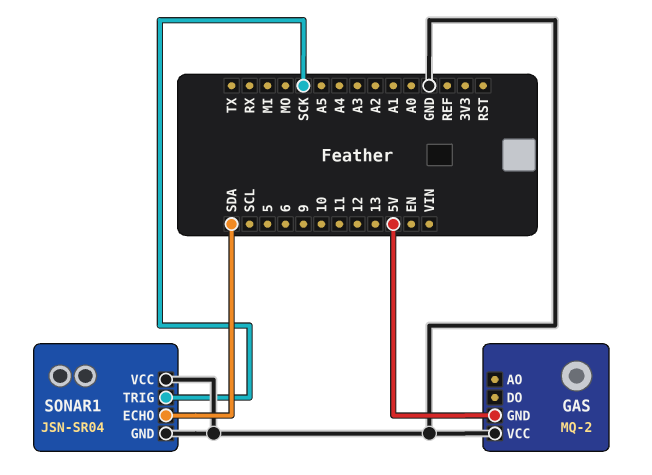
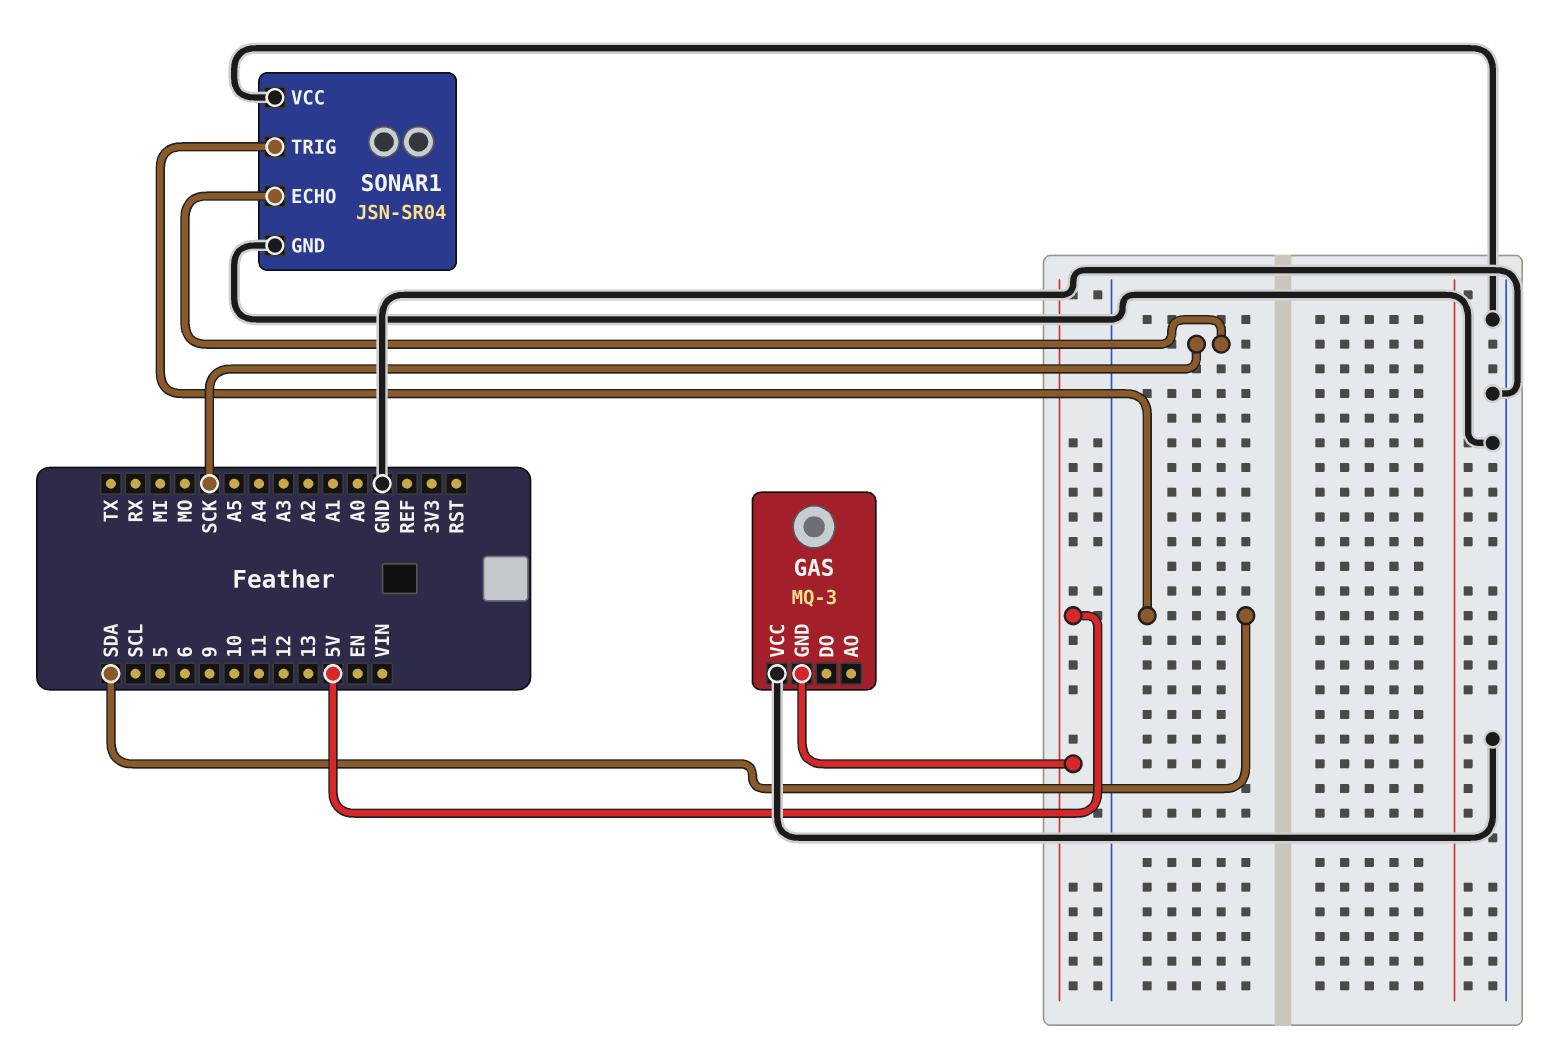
GAS: MQ-2 -> MQ-3
SONAR1 pin ECHO: SDA -> SCK
SONAR1 pin TRIG: SCK -> SDA

